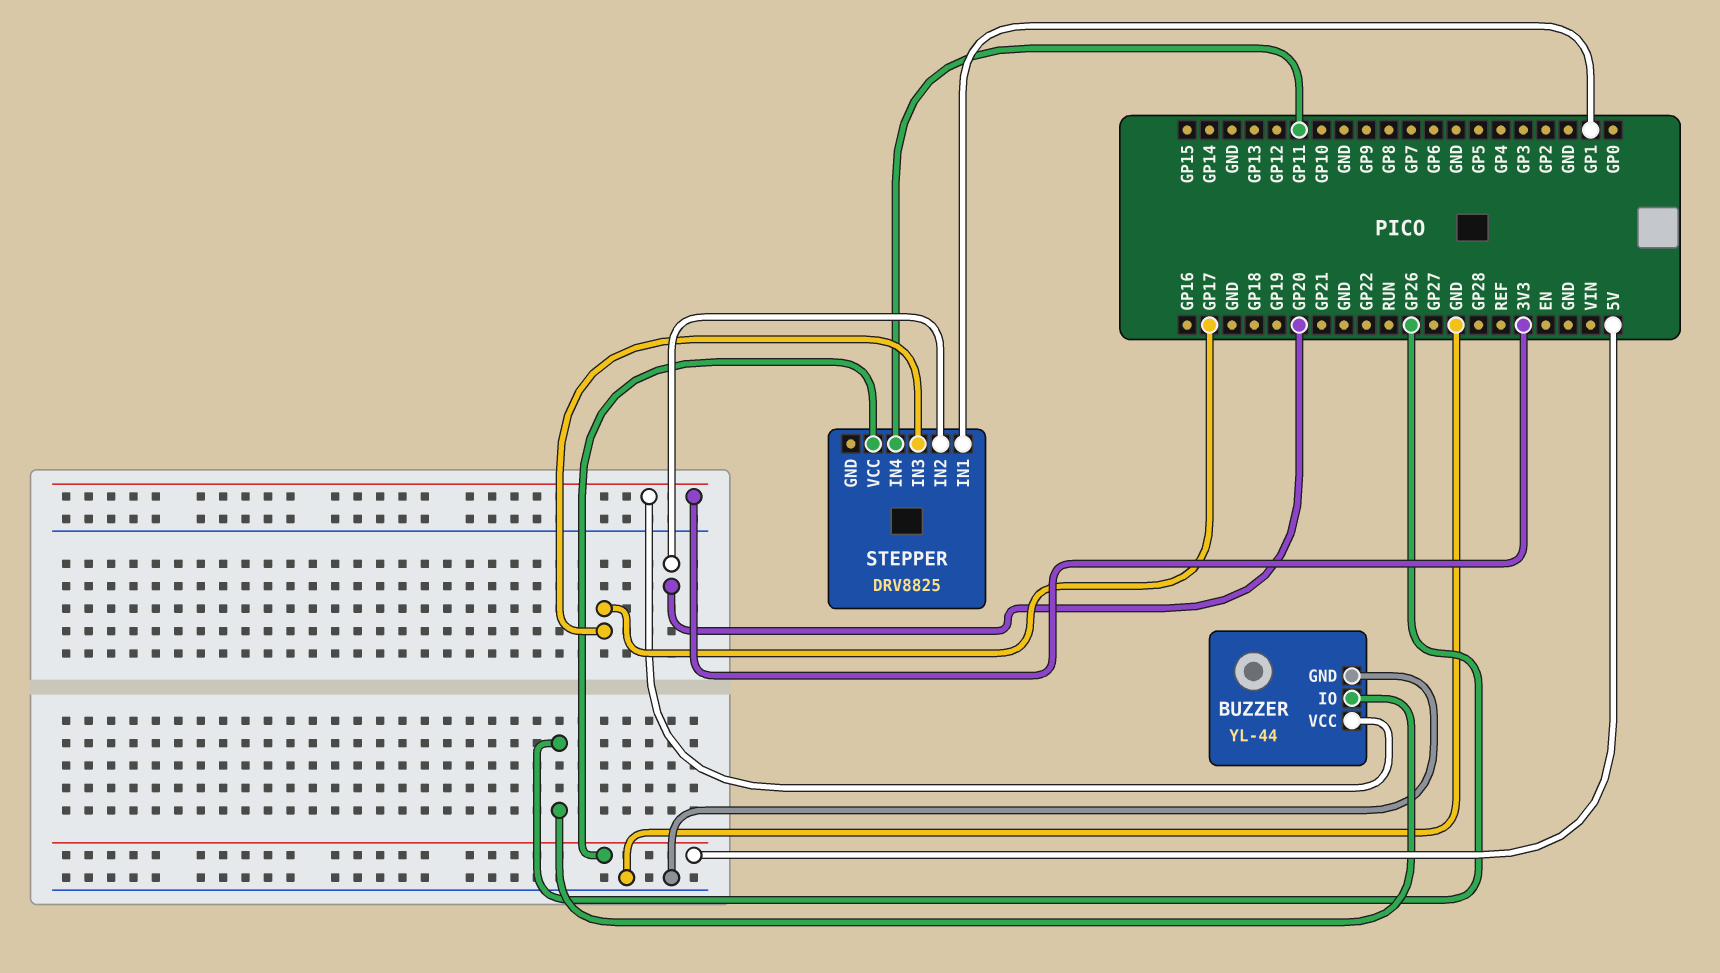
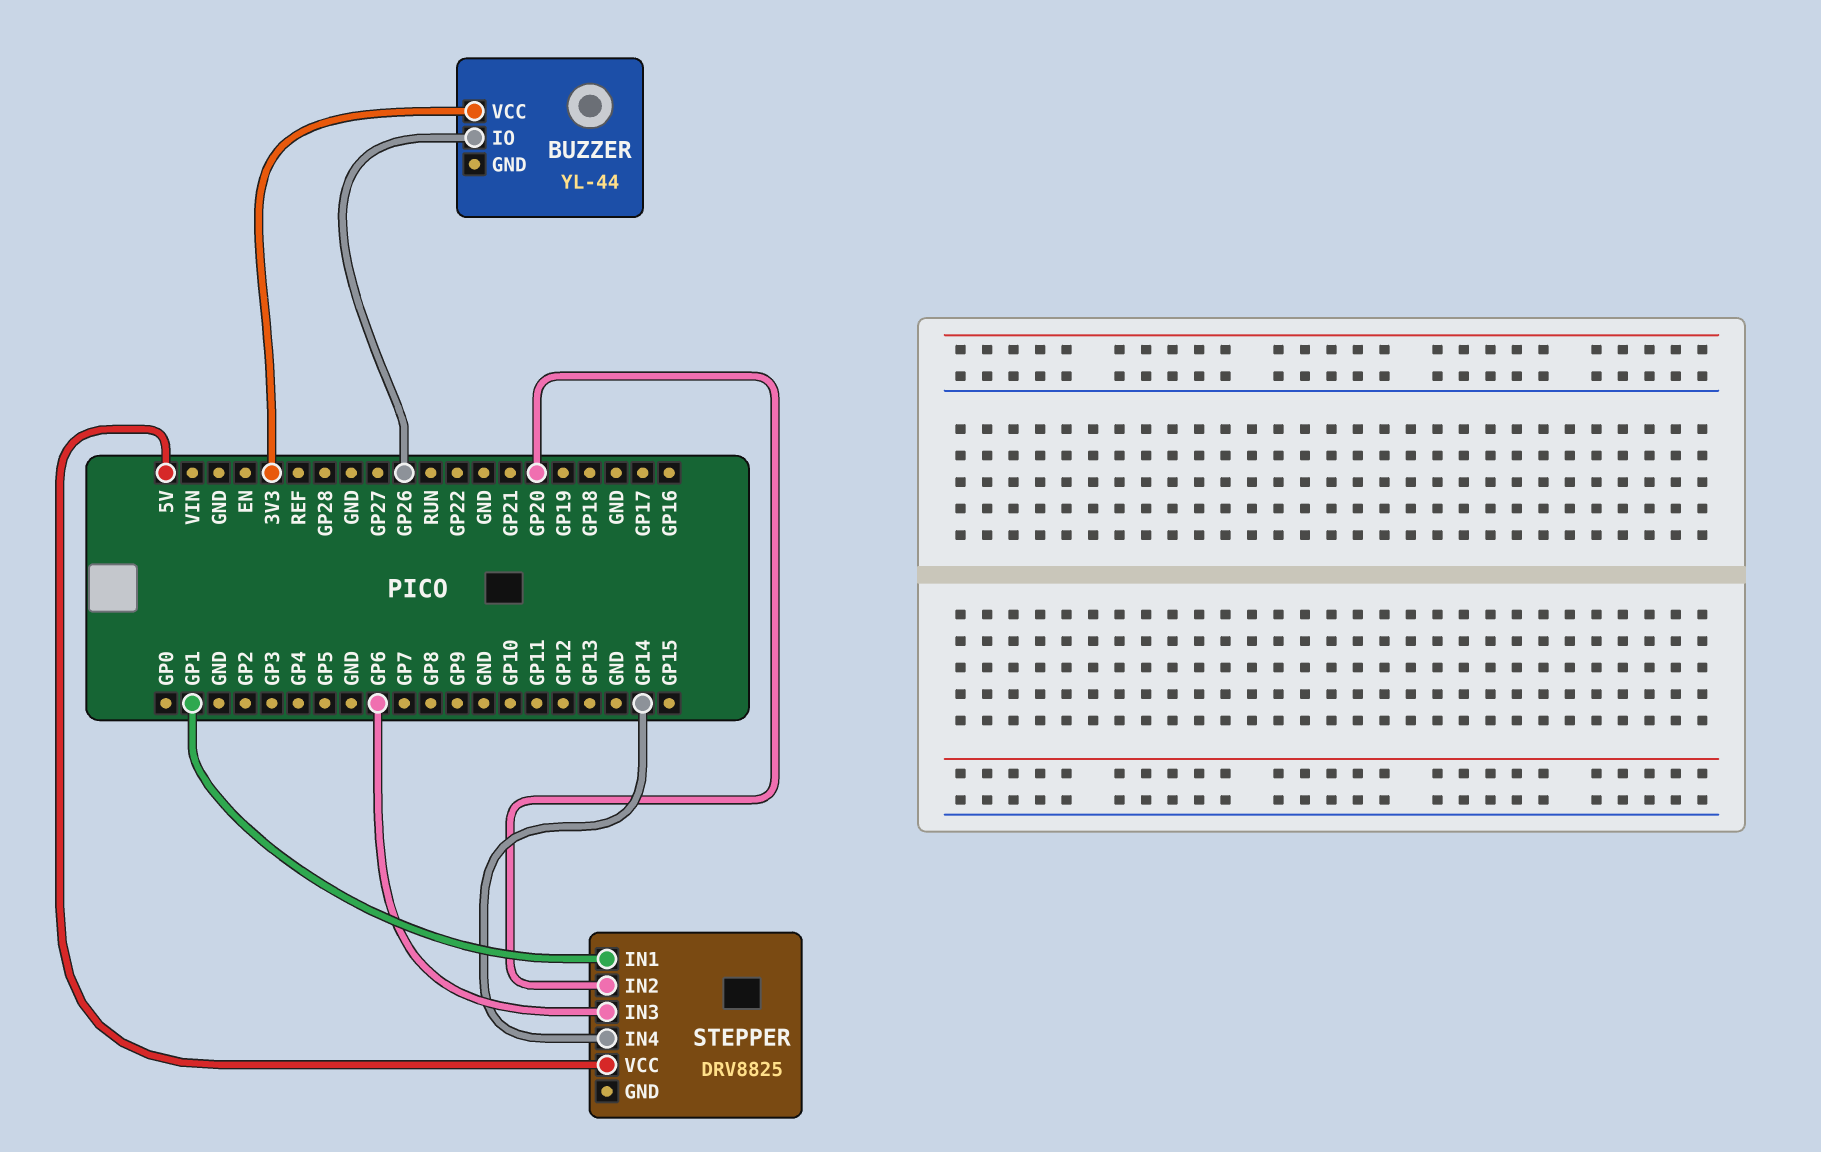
BUZZER pin GND: GND -> none
STEPPER pin IN3: GP17 -> GP6
STEPPER pin IN4: GP11 -> GP14

